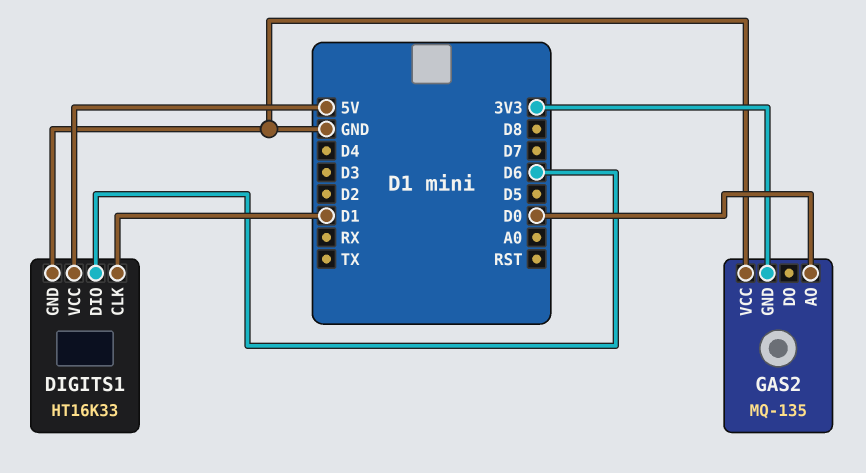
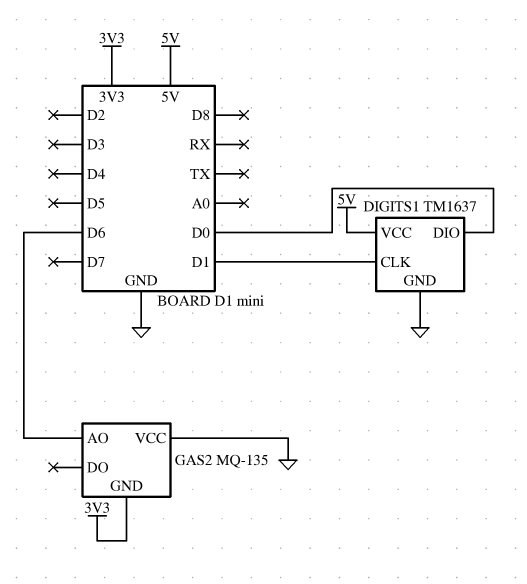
DIGITS1: HT16K33 -> TM1637
DIGITS1 pin DIO: D6 -> D0
GAS2 pin AO: D0 -> D6

